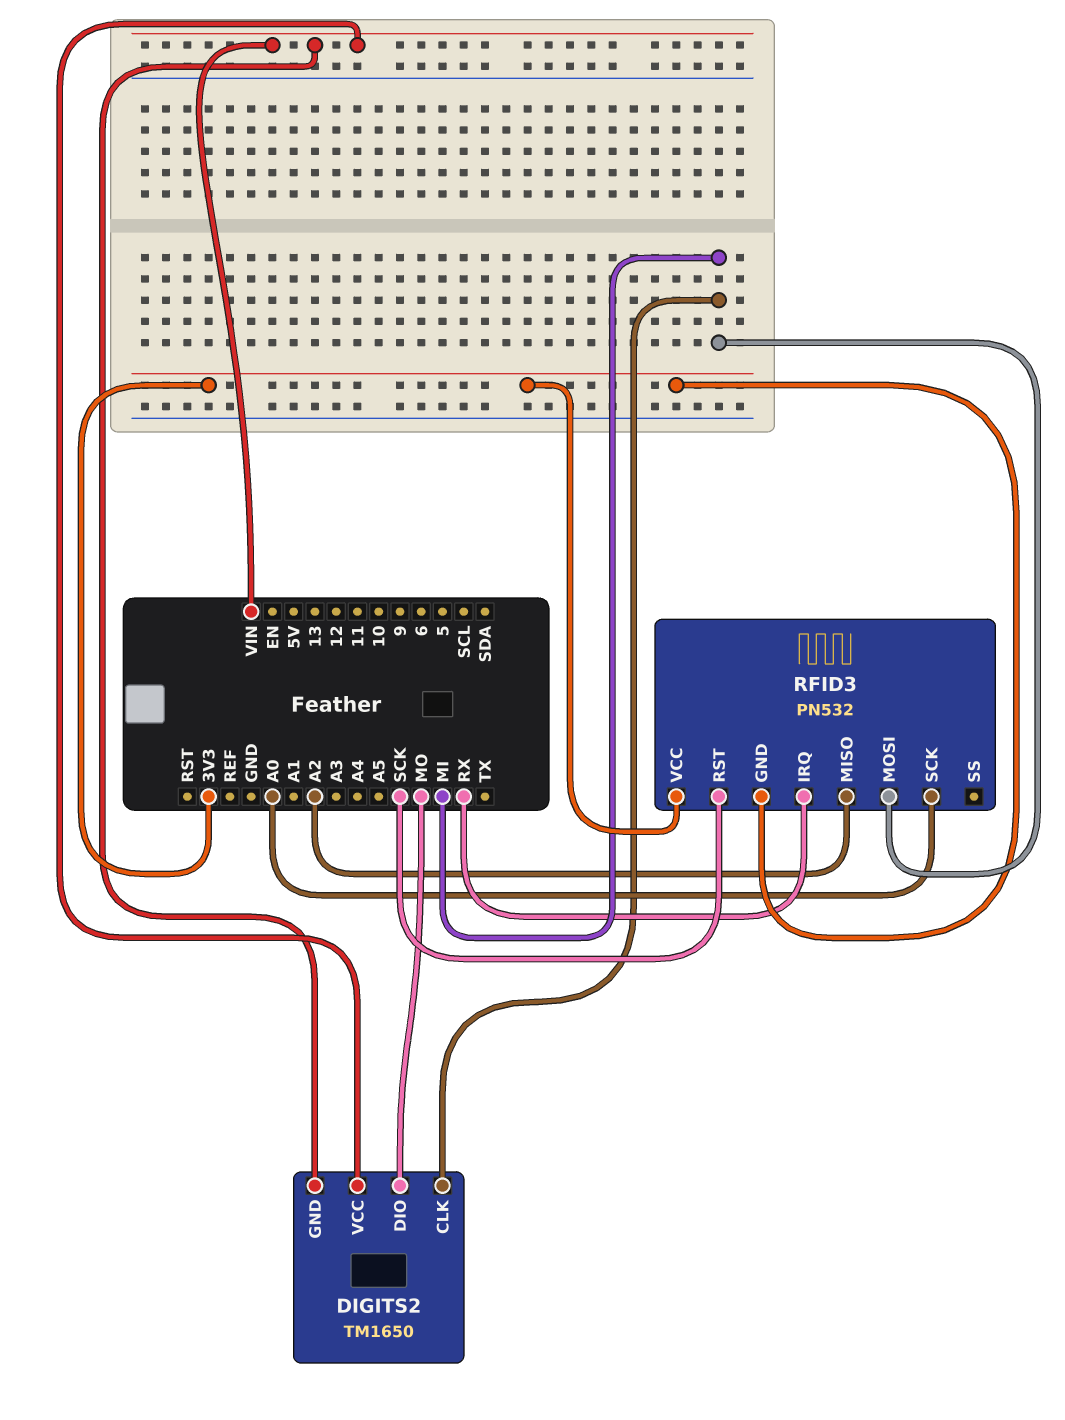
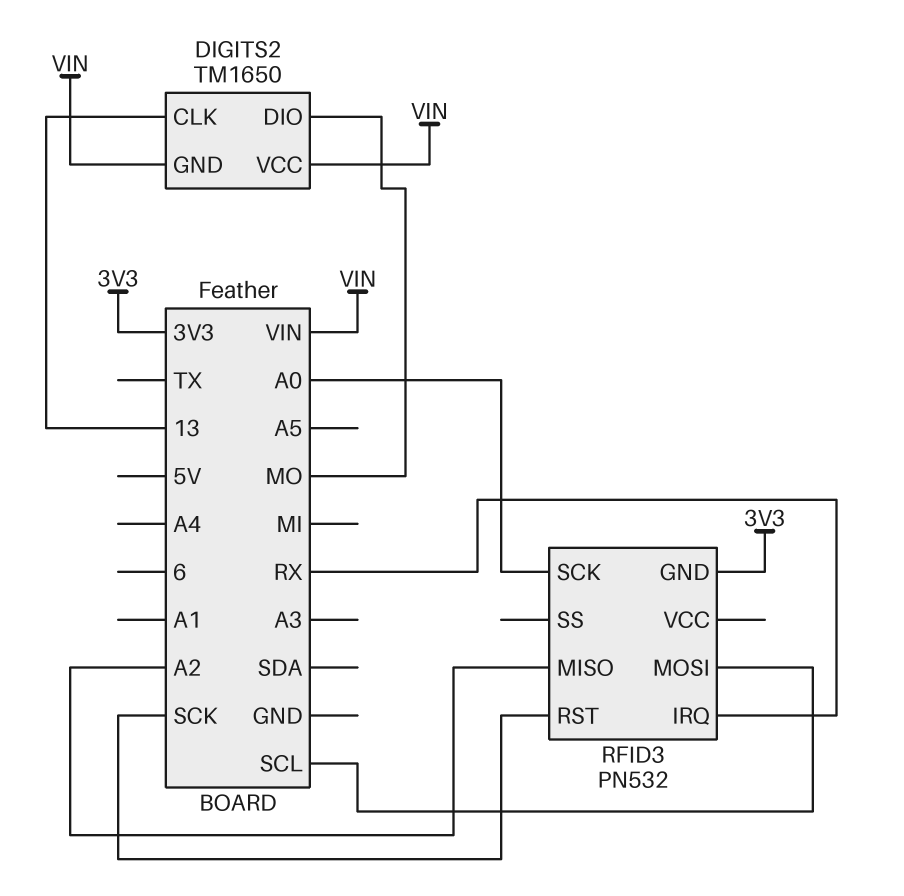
DIGITS2 pin CLK: MI -> 13
RFID3 pin MOSI: MI -> SCL
RFID3 pin VCC: 3V3 -> none

